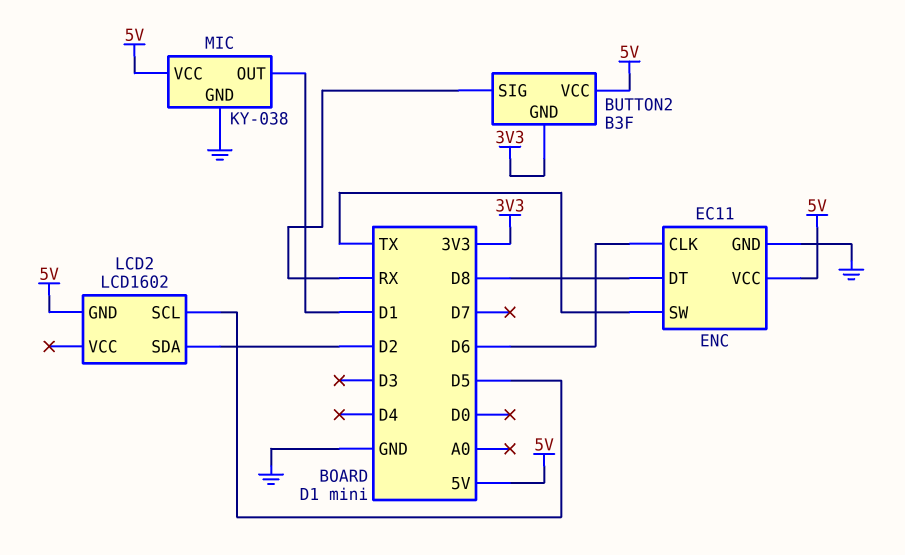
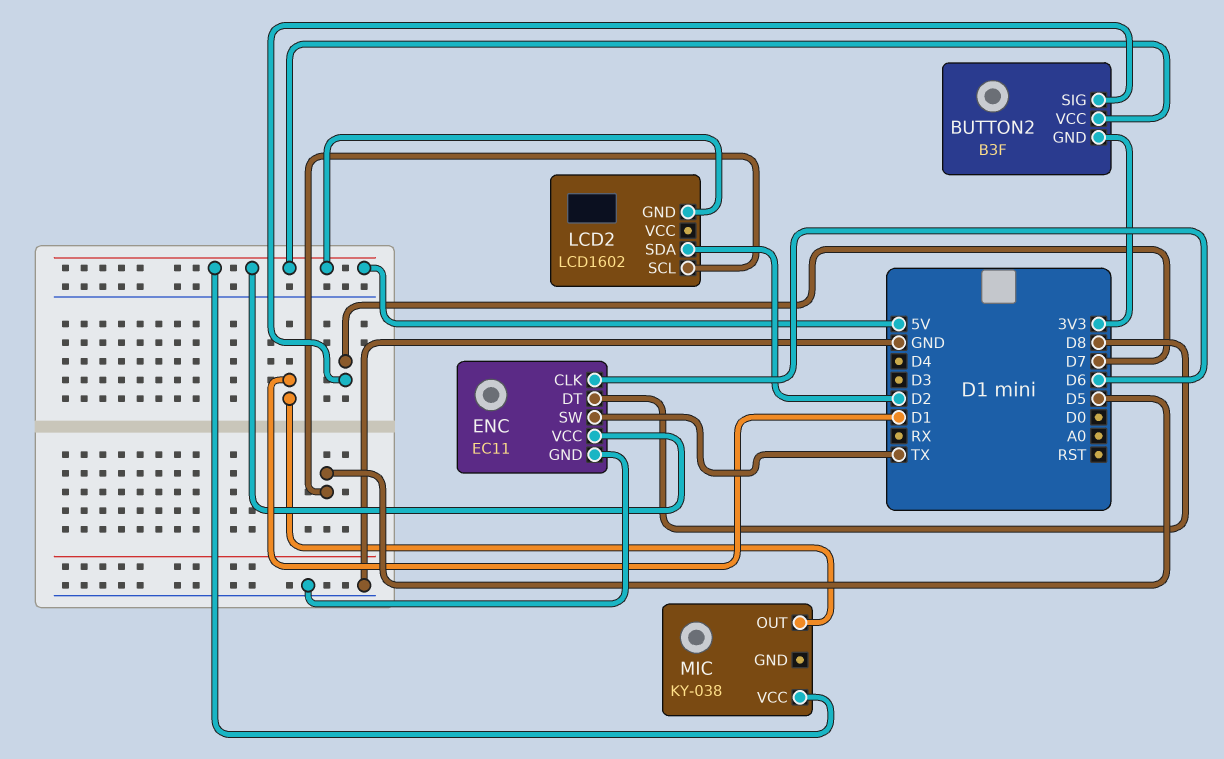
BUTTON2 pin SIG: RX -> D7
MIC pin GND: GND -> none

